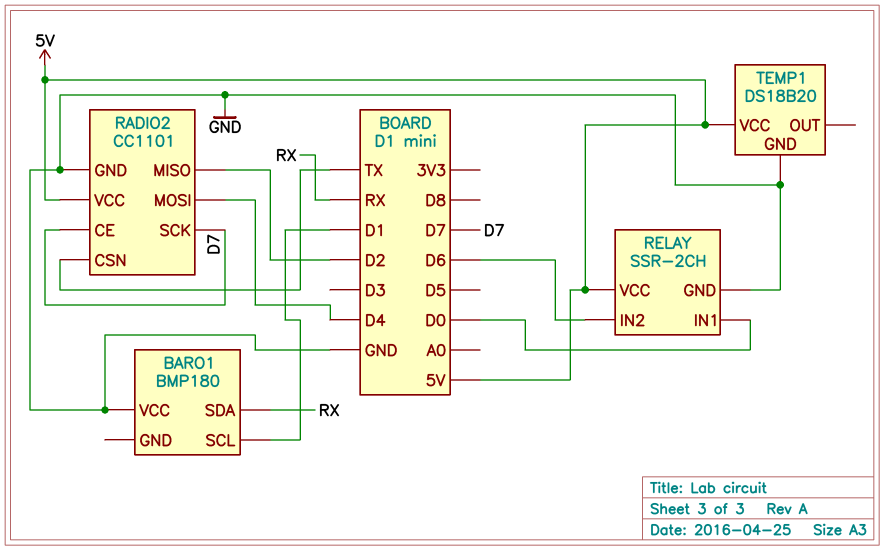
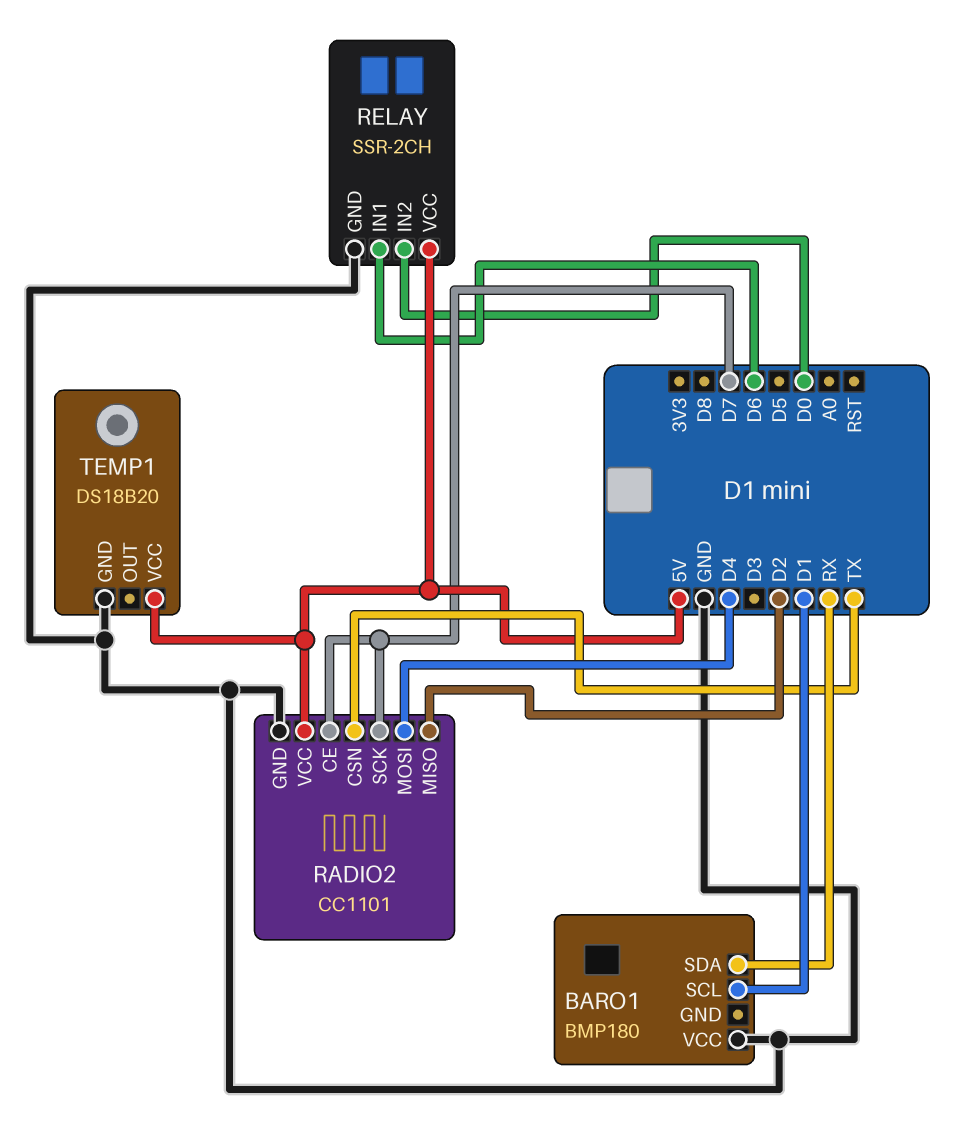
RELAY pin IN1: D0 -> D6
RELAY pin IN2: D6 -> D0

